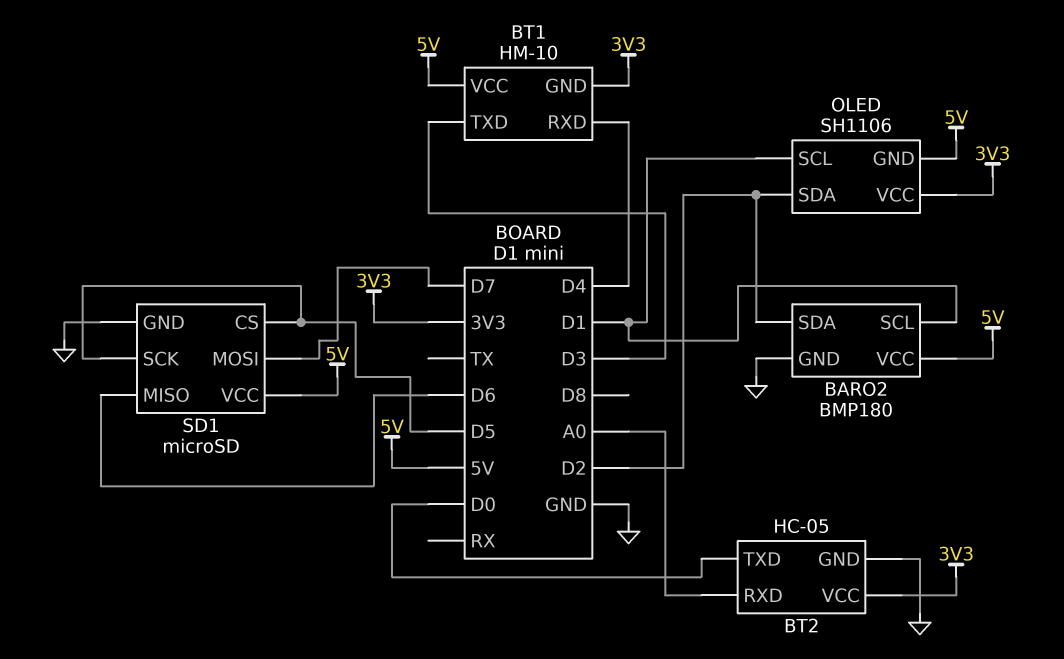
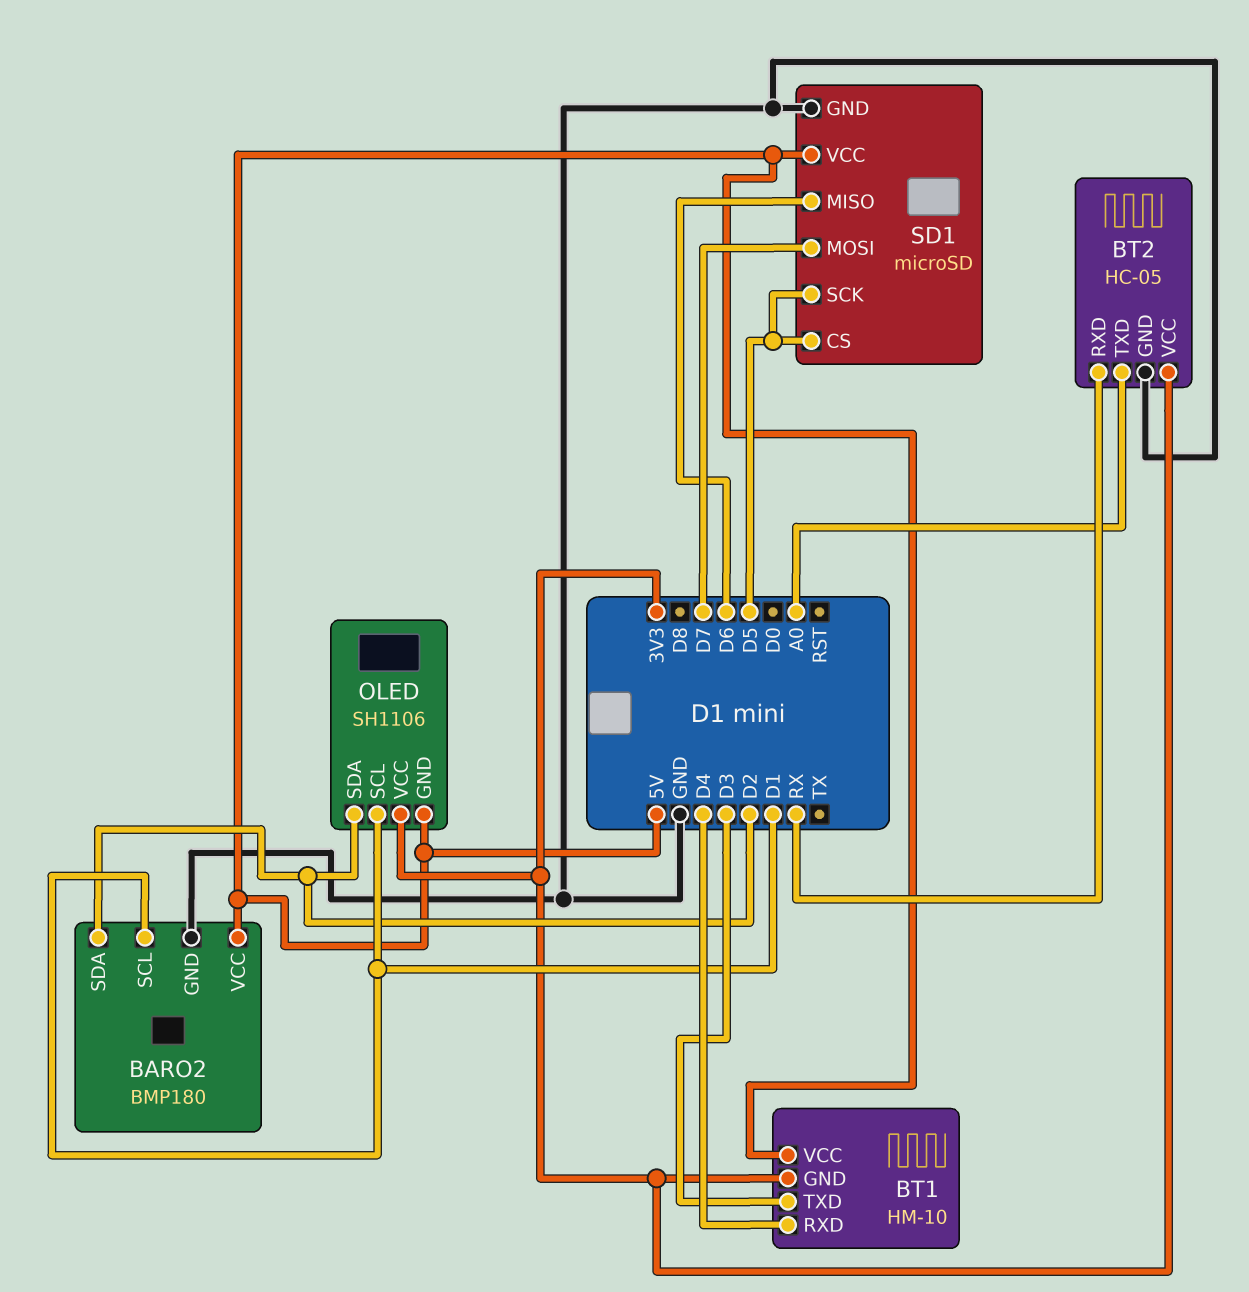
BT2 pin RXD: A0 -> RX
BT2 pin TXD: D0 -> A0

